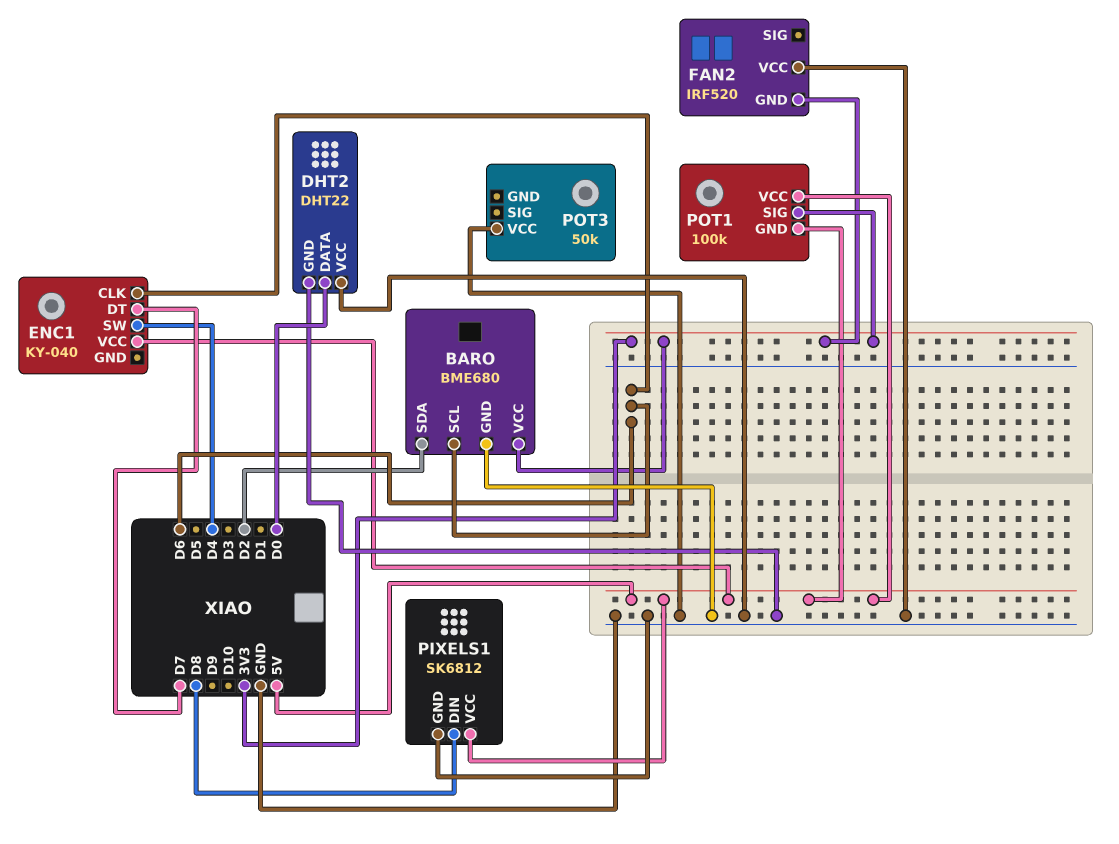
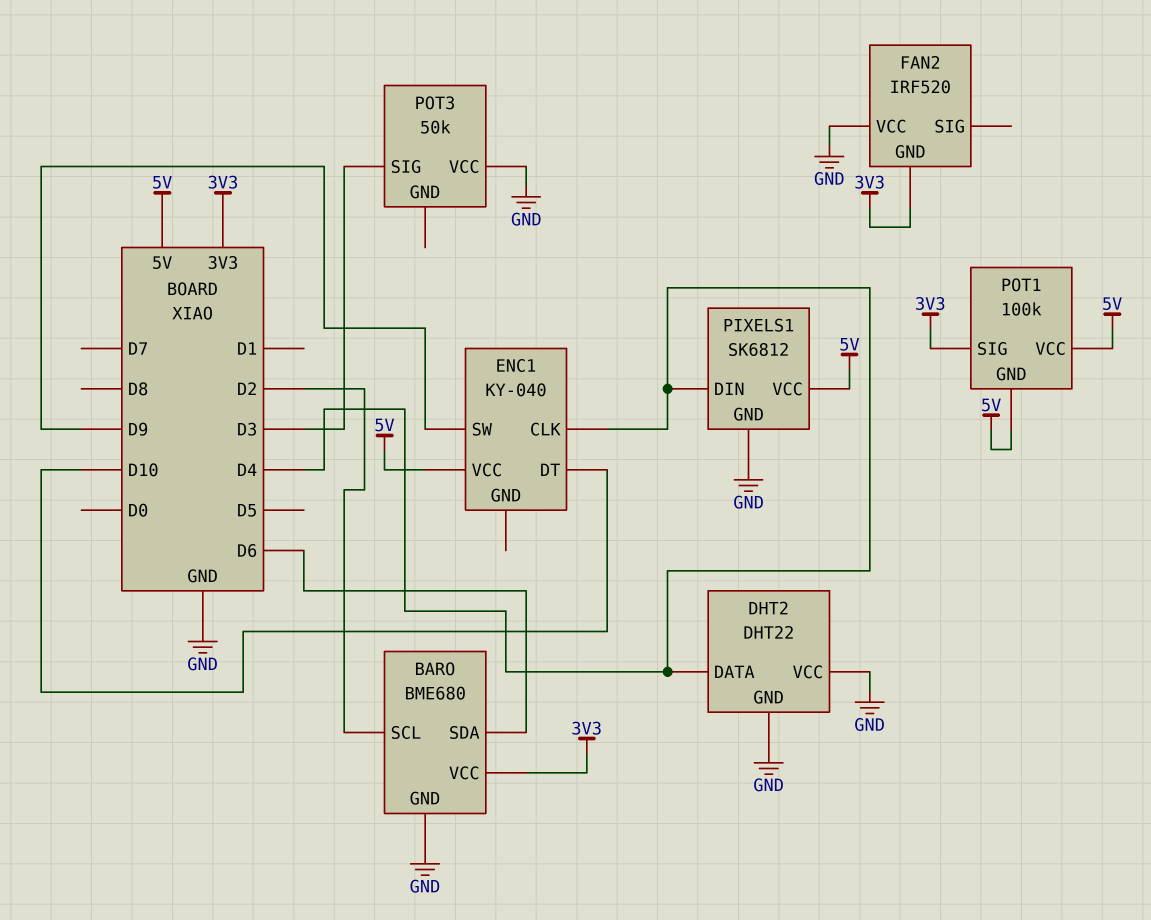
BARO pin SCL: D6 -> D2
BARO pin SDA: D2 -> D6
DHT2 pin DATA: D0 -> D4
ENC1 pin CLK: D6 -> D4
ENC1 pin DT: D7 -> D10
ENC1 pin SW: D4 -> D9
PIXELS1 pin DIN: D8 -> D4
POT3 pin SIG: none -> D3

